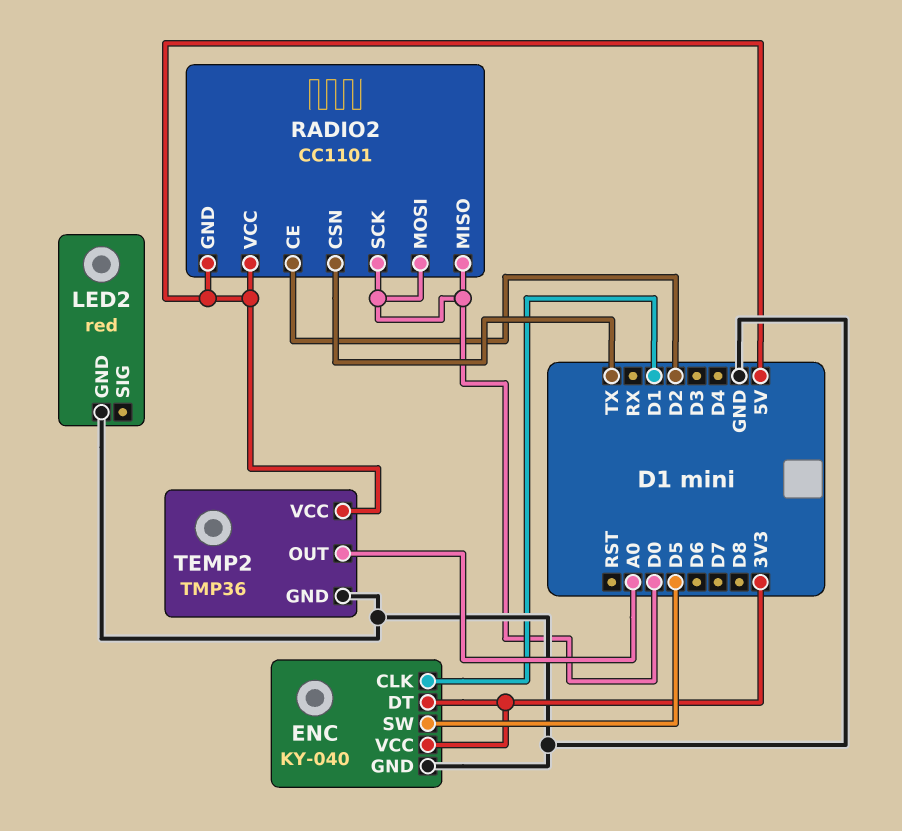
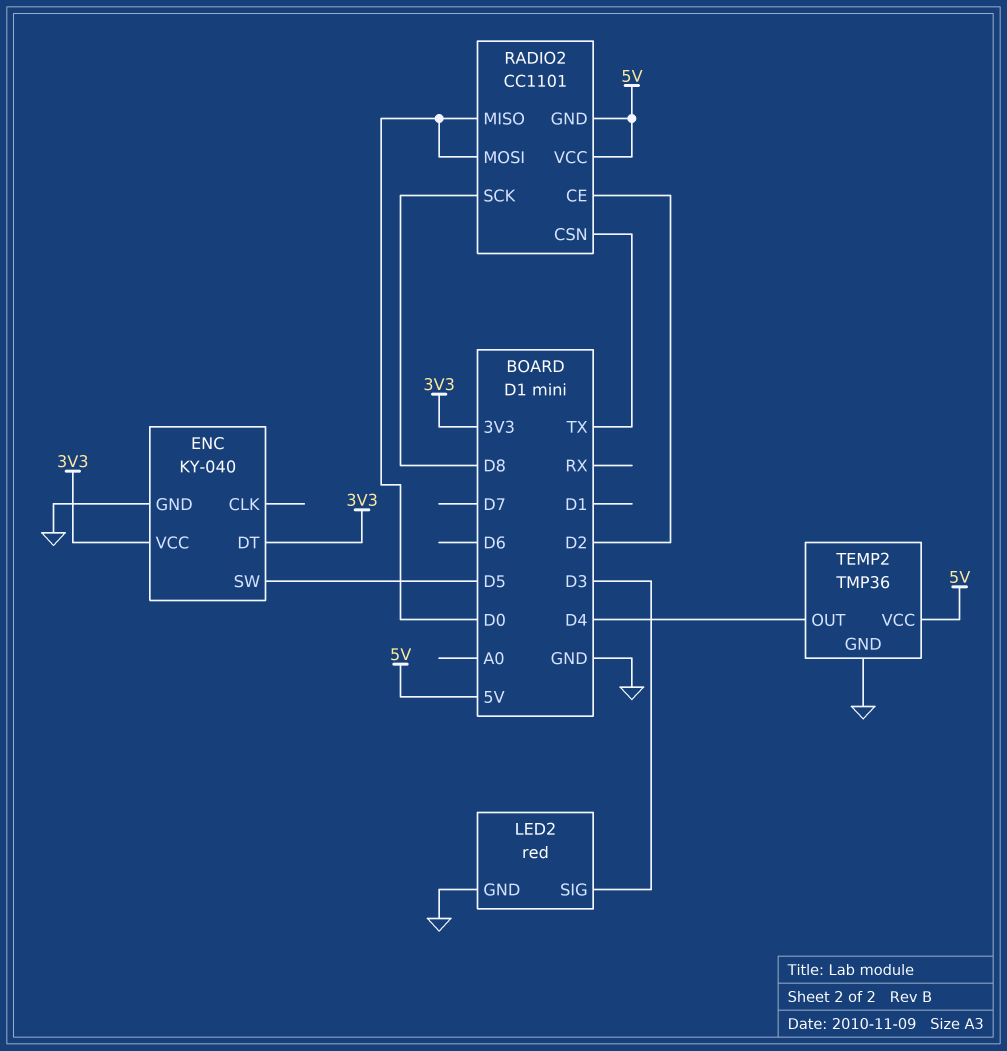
ENC pin CLK: D1 -> none
LED2 pin SIG: none -> D3
RADIO2 pin SCK: D0 -> D8
TEMP2 pin OUT: A0 -> D4

